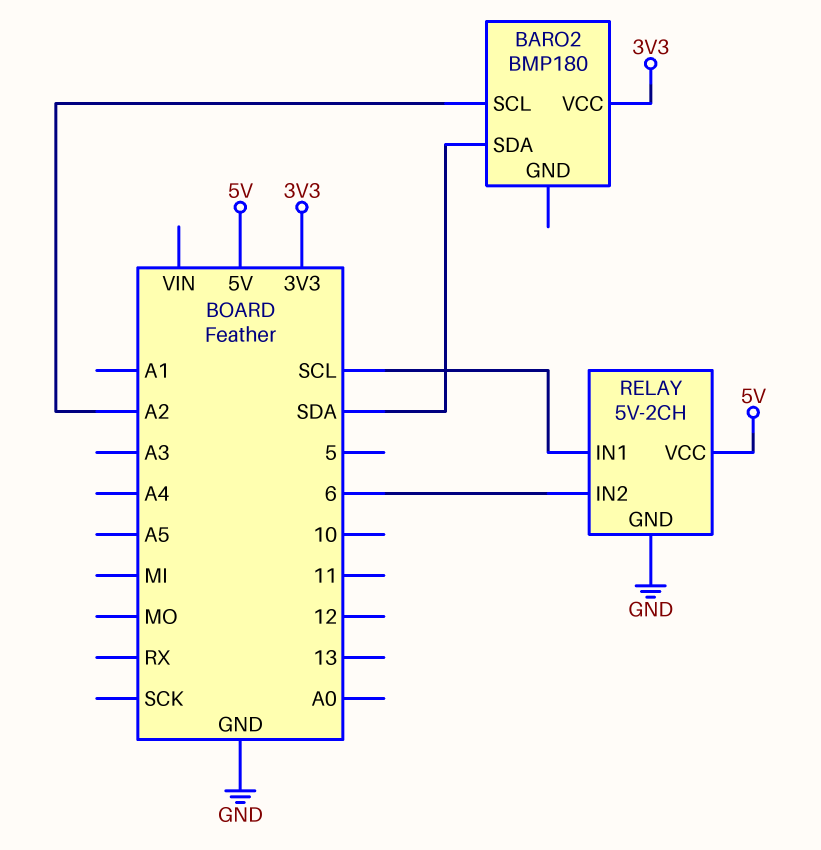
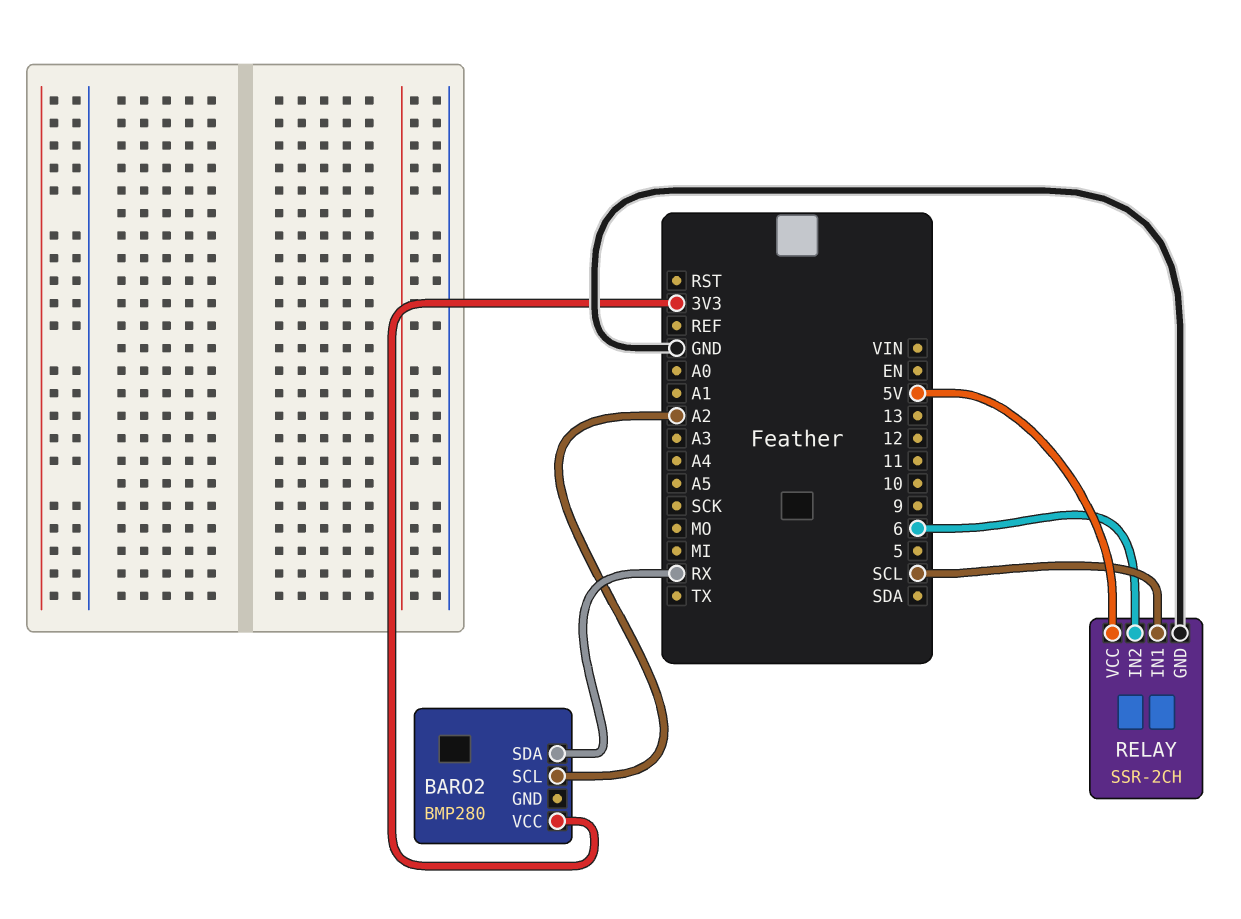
BARO2: BMP180 -> BMP280
BARO2 pin SDA: SDA -> RX
RELAY: 5V-2CH -> SSR-2CH

